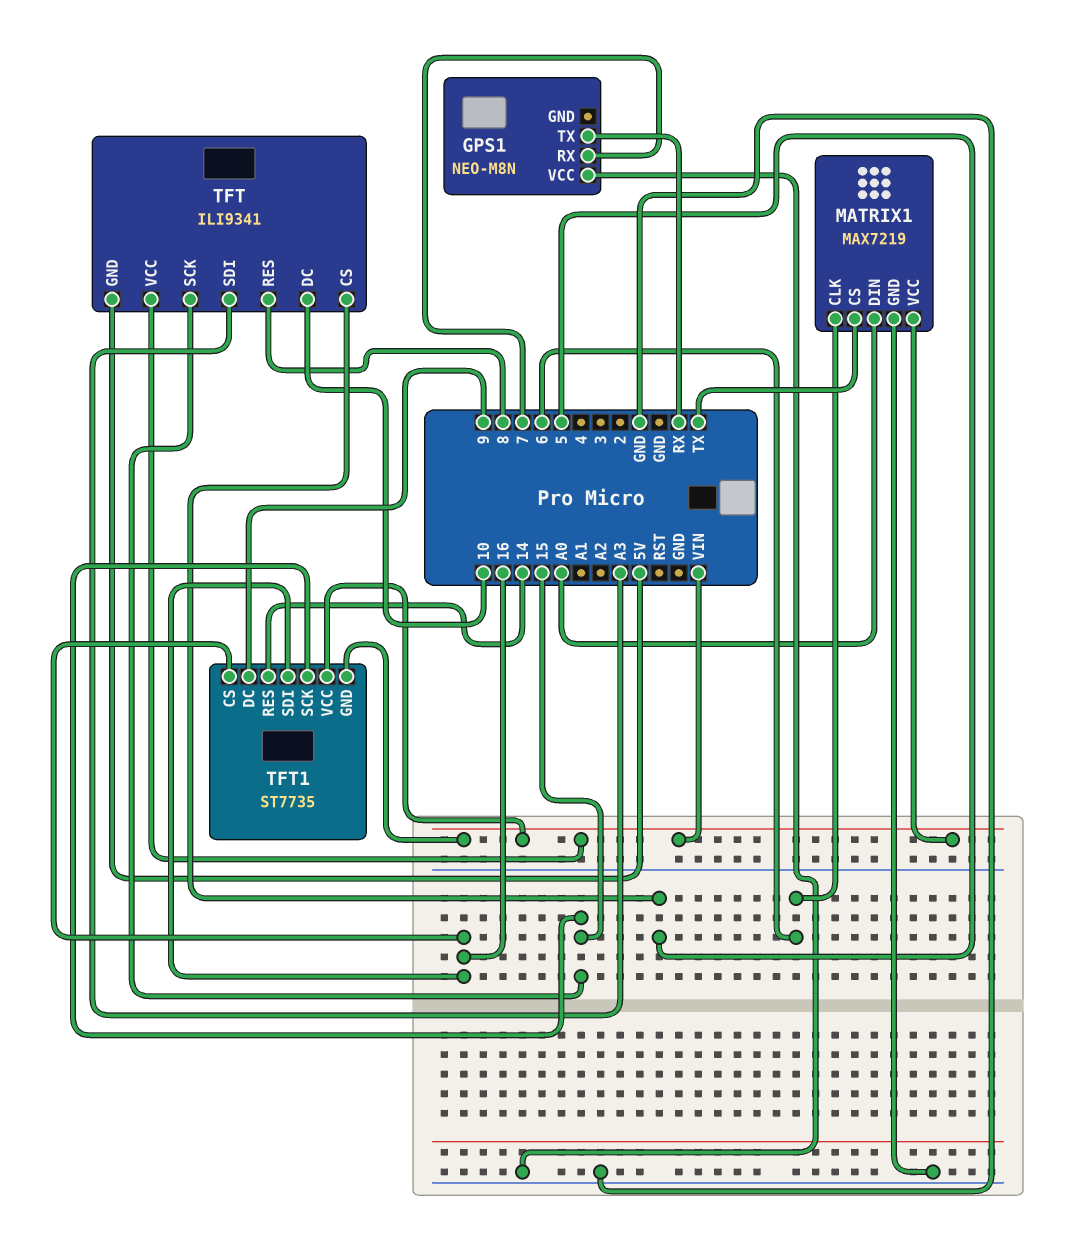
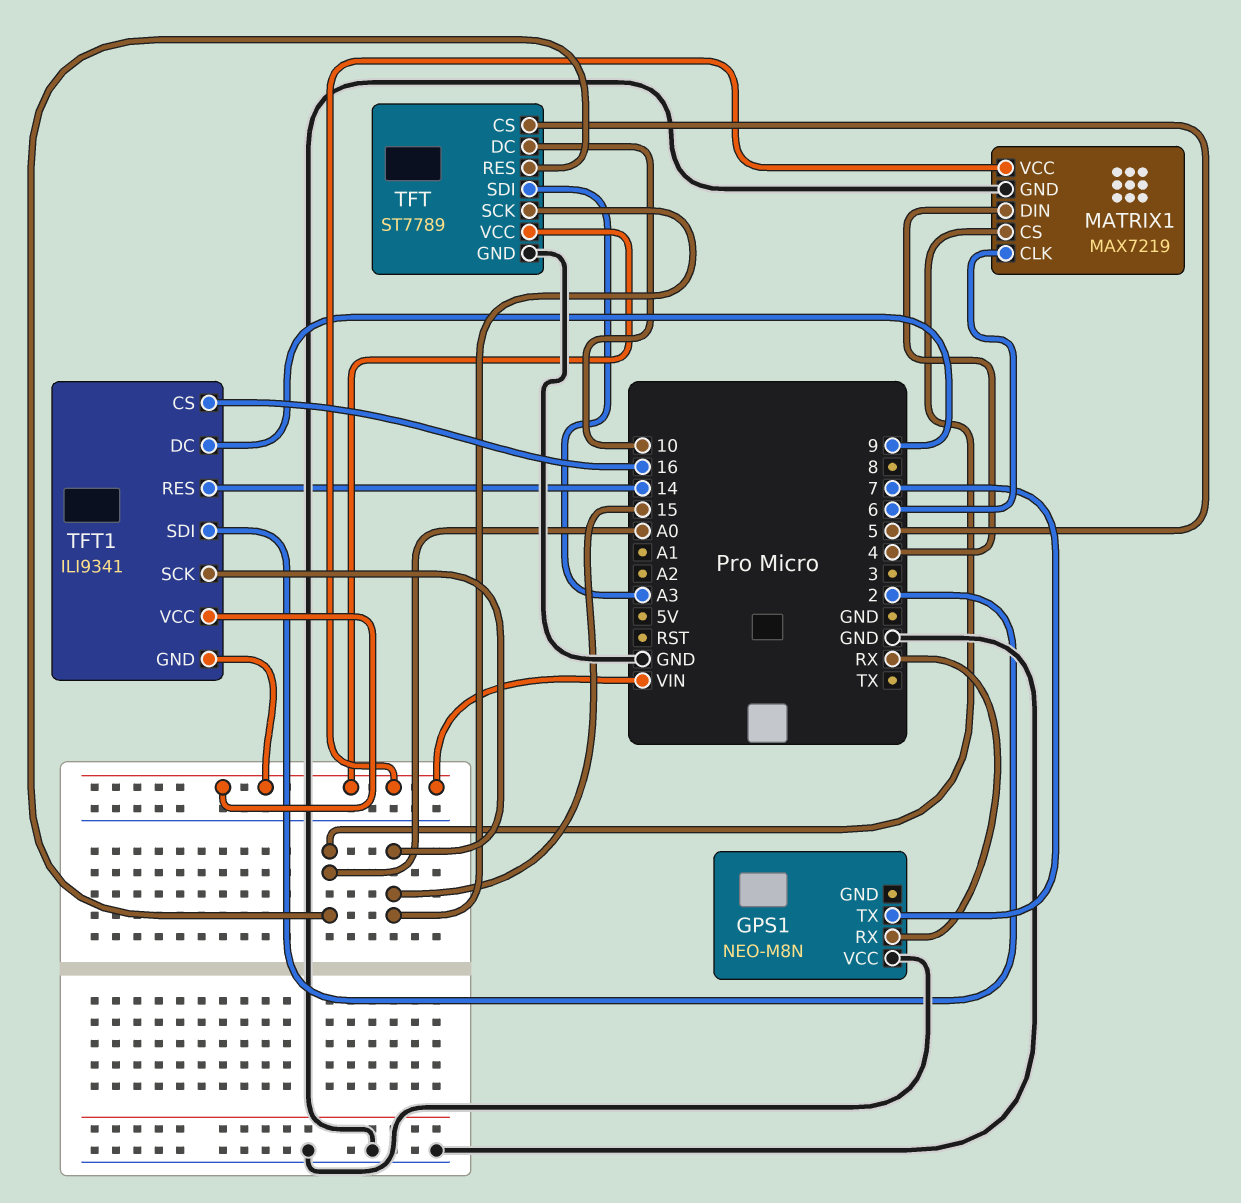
GPS1 pin RX: 7 -> RX
GPS1 pin TX: RX -> 7
MATRIX1 pin CS: TX -> A0
MATRIX1 pin DIN: A0 -> 4
TFT: ILI9341 -> ST7789
TFT pin GND: 5V -> GND
TFT pin RES: 8 -> A0
TFT1: ST7735 -> ILI9341
TFT1 pin SDI: 16 -> 2

